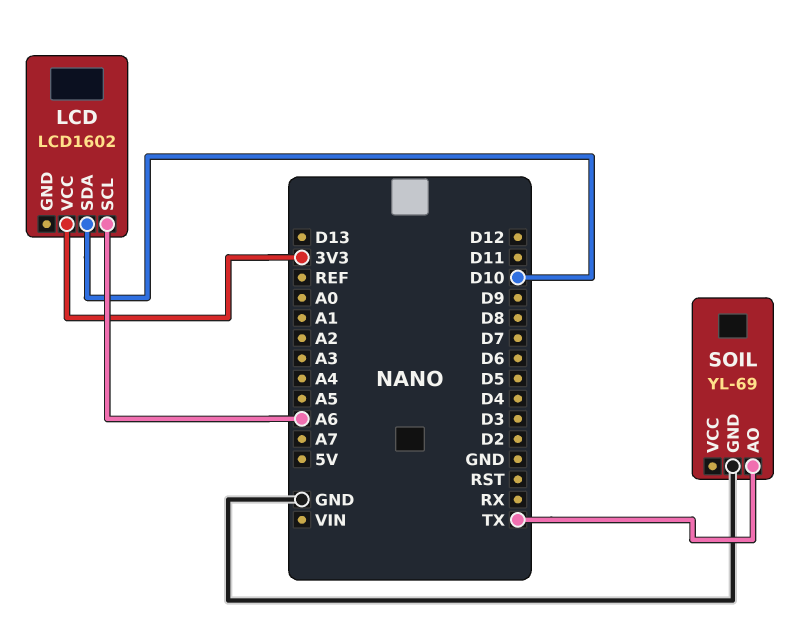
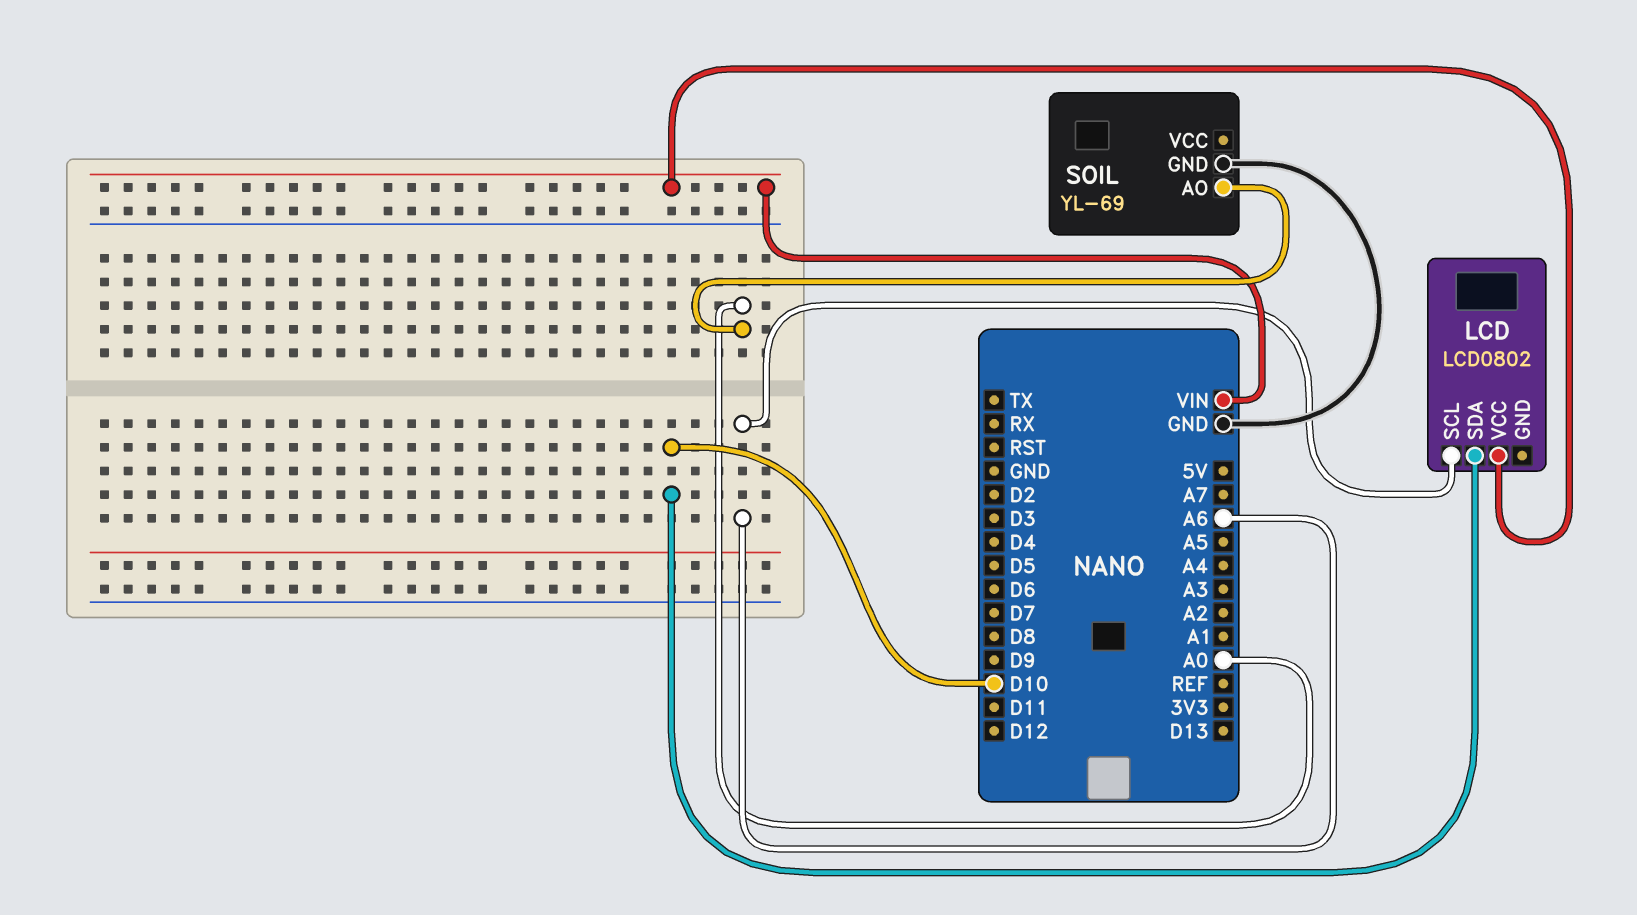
LCD: LCD1602 -> LCD0802
LCD pin VCC: 3V3 -> VIN
SOIL pin AO: TX -> A0

